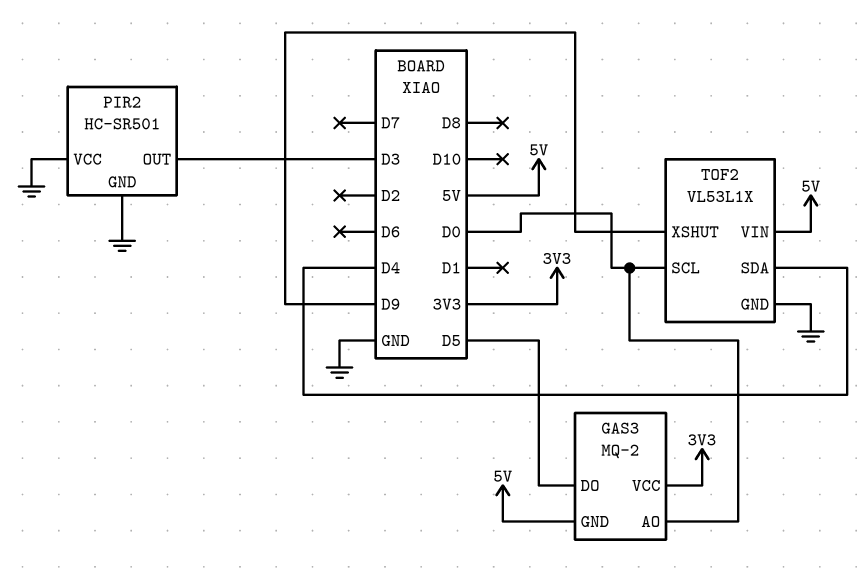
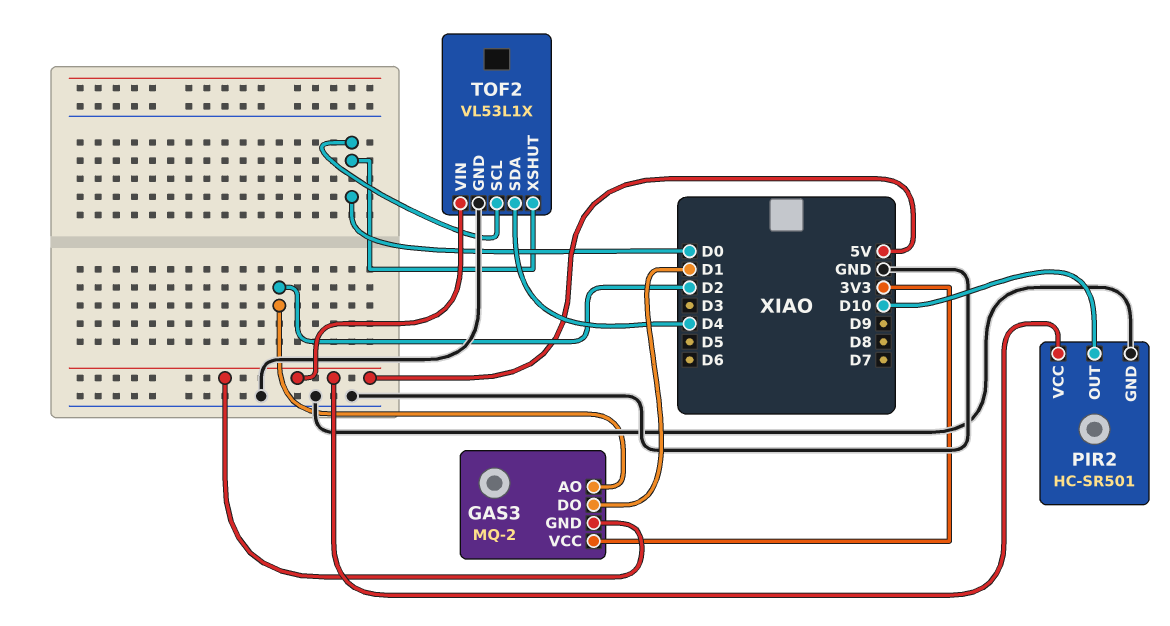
GAS3 pin AO: D0 -> D2
GAS3 pin DO: D5 -> D1
PIR2 pin OUT: D3 -> D10
PIR2 pin VCC: GND -> 5V
TOF2 pin XSHUT: D9 -> D0

